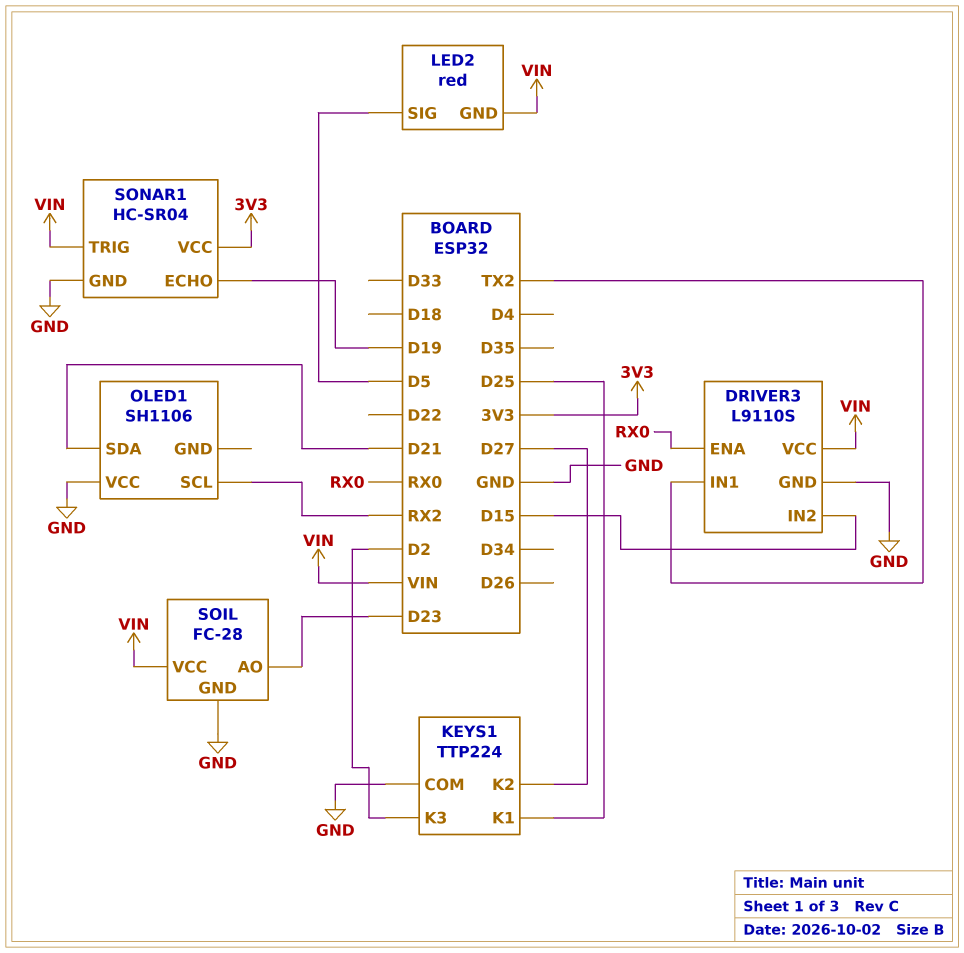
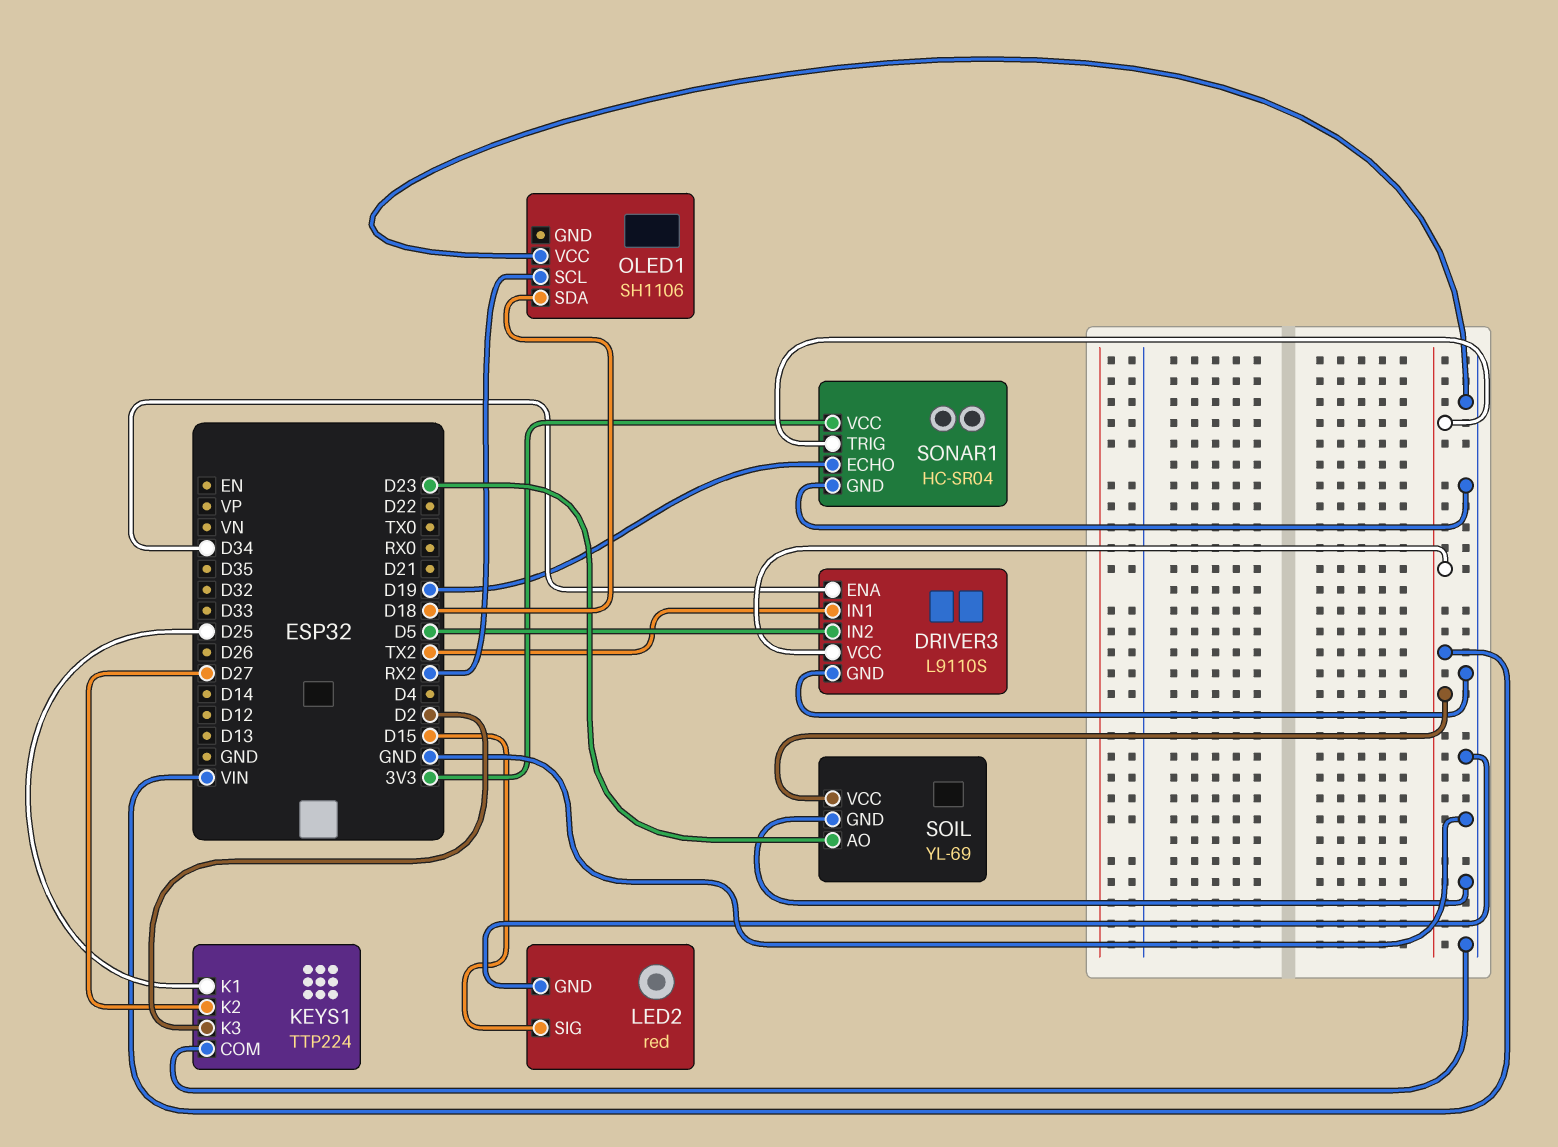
DRIVER3 pin ENA: RX0 -> D34
DRIVER3 pin IN2: D15 -> D5
LED2 pin GND: VIN -> GND
LED2 pin SIG: D5 -> D15
OLED1 pin SDA: D21 -> D18
SOIL: FC-28 -> YL-69

